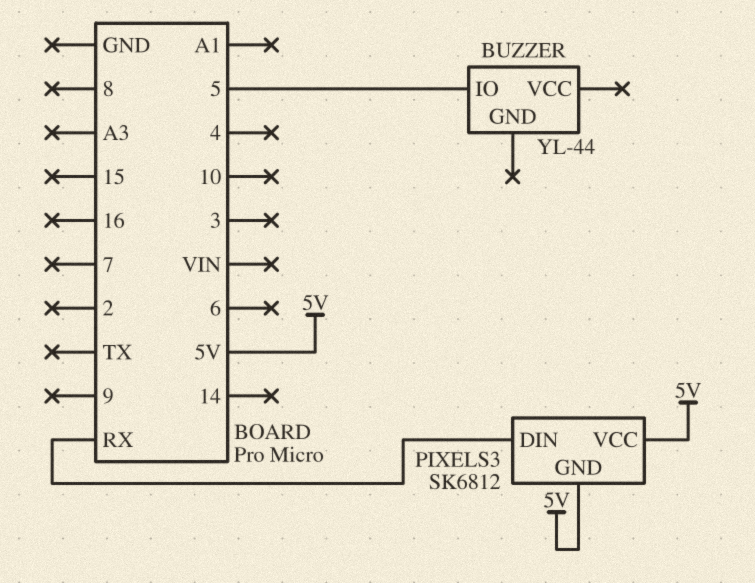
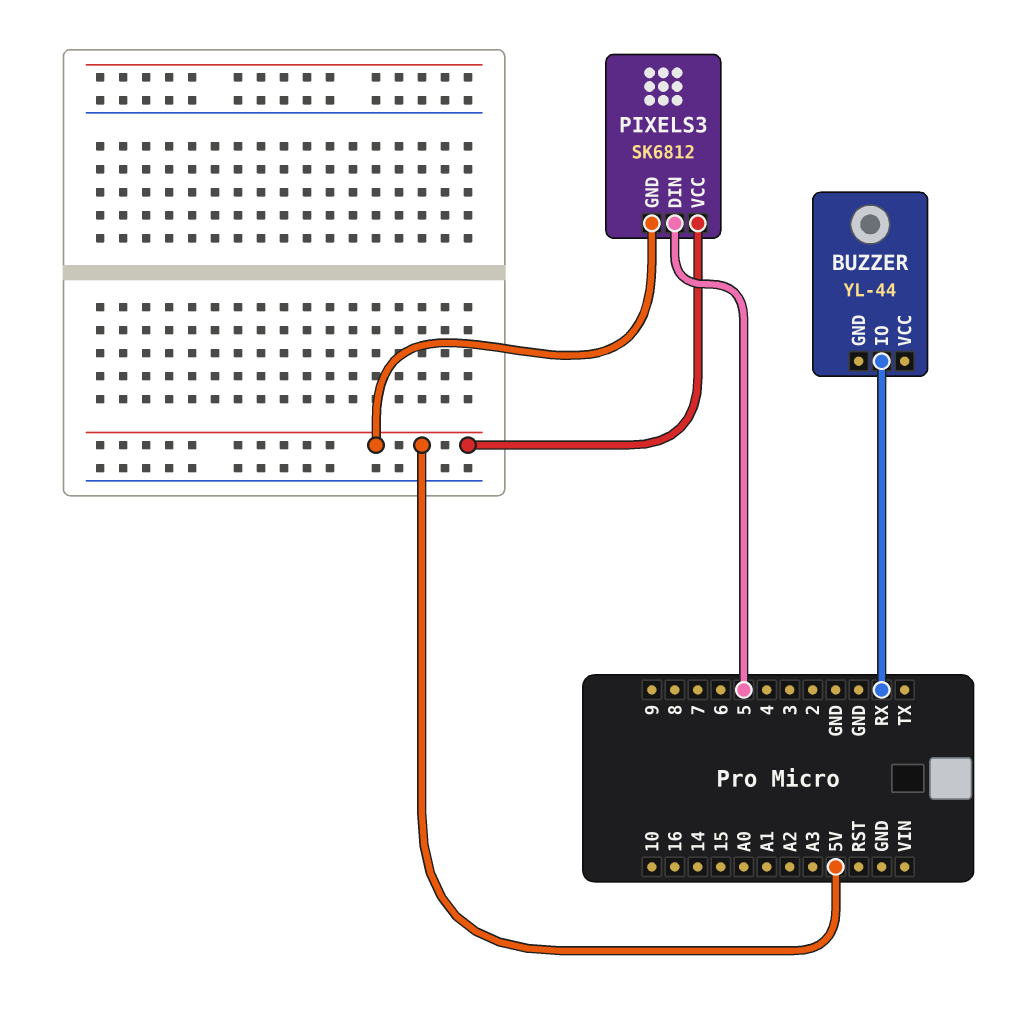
BUZZER pin IO: 5 -> RX
PIXELS3 pin DIN: RX -> 5

